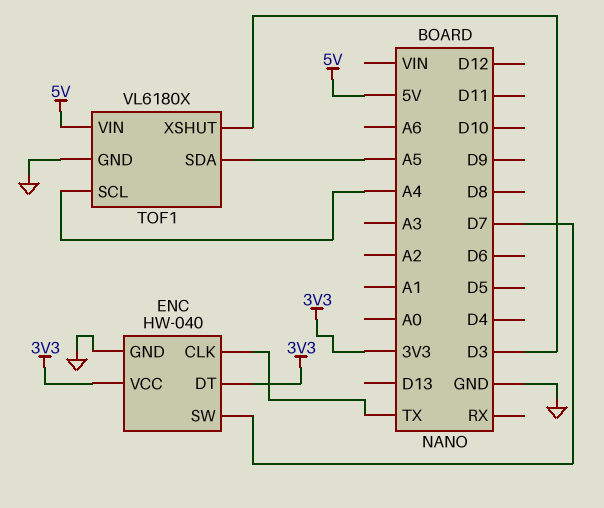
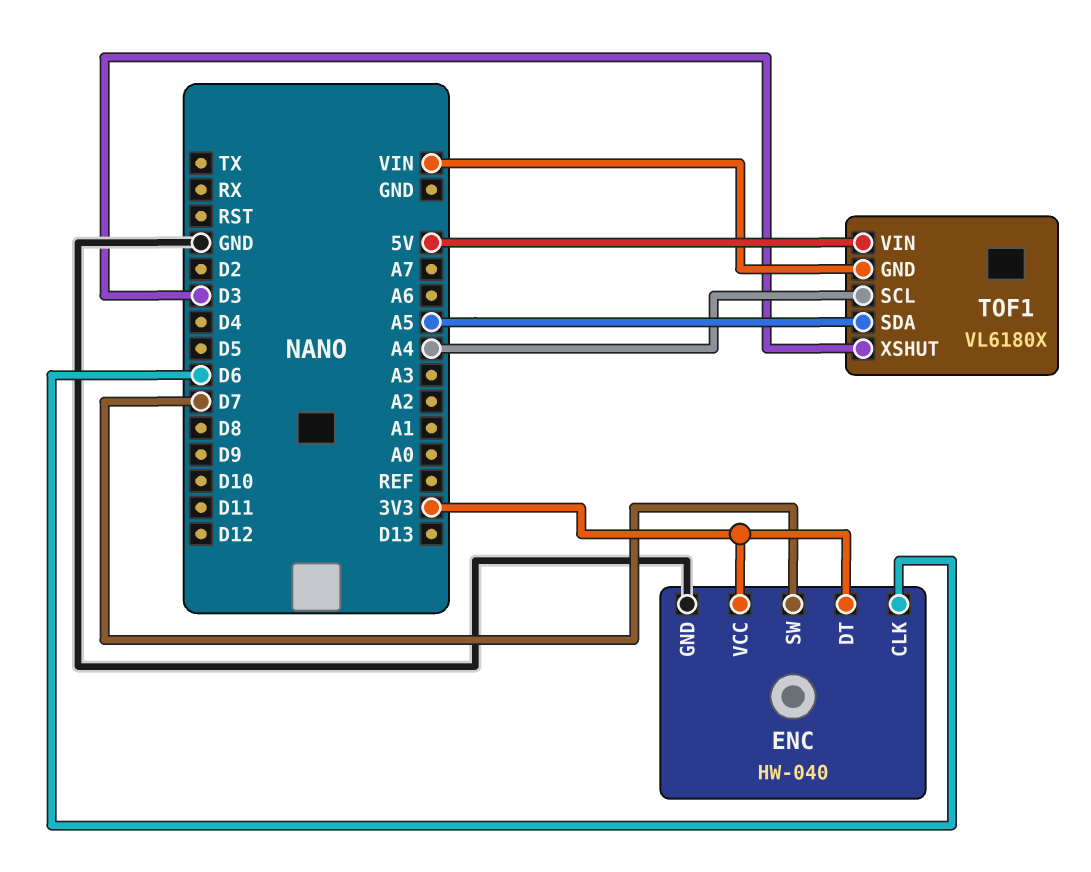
ENC pin CLK: TX -> D6
TOF1 pin GND: GND -> VIN

